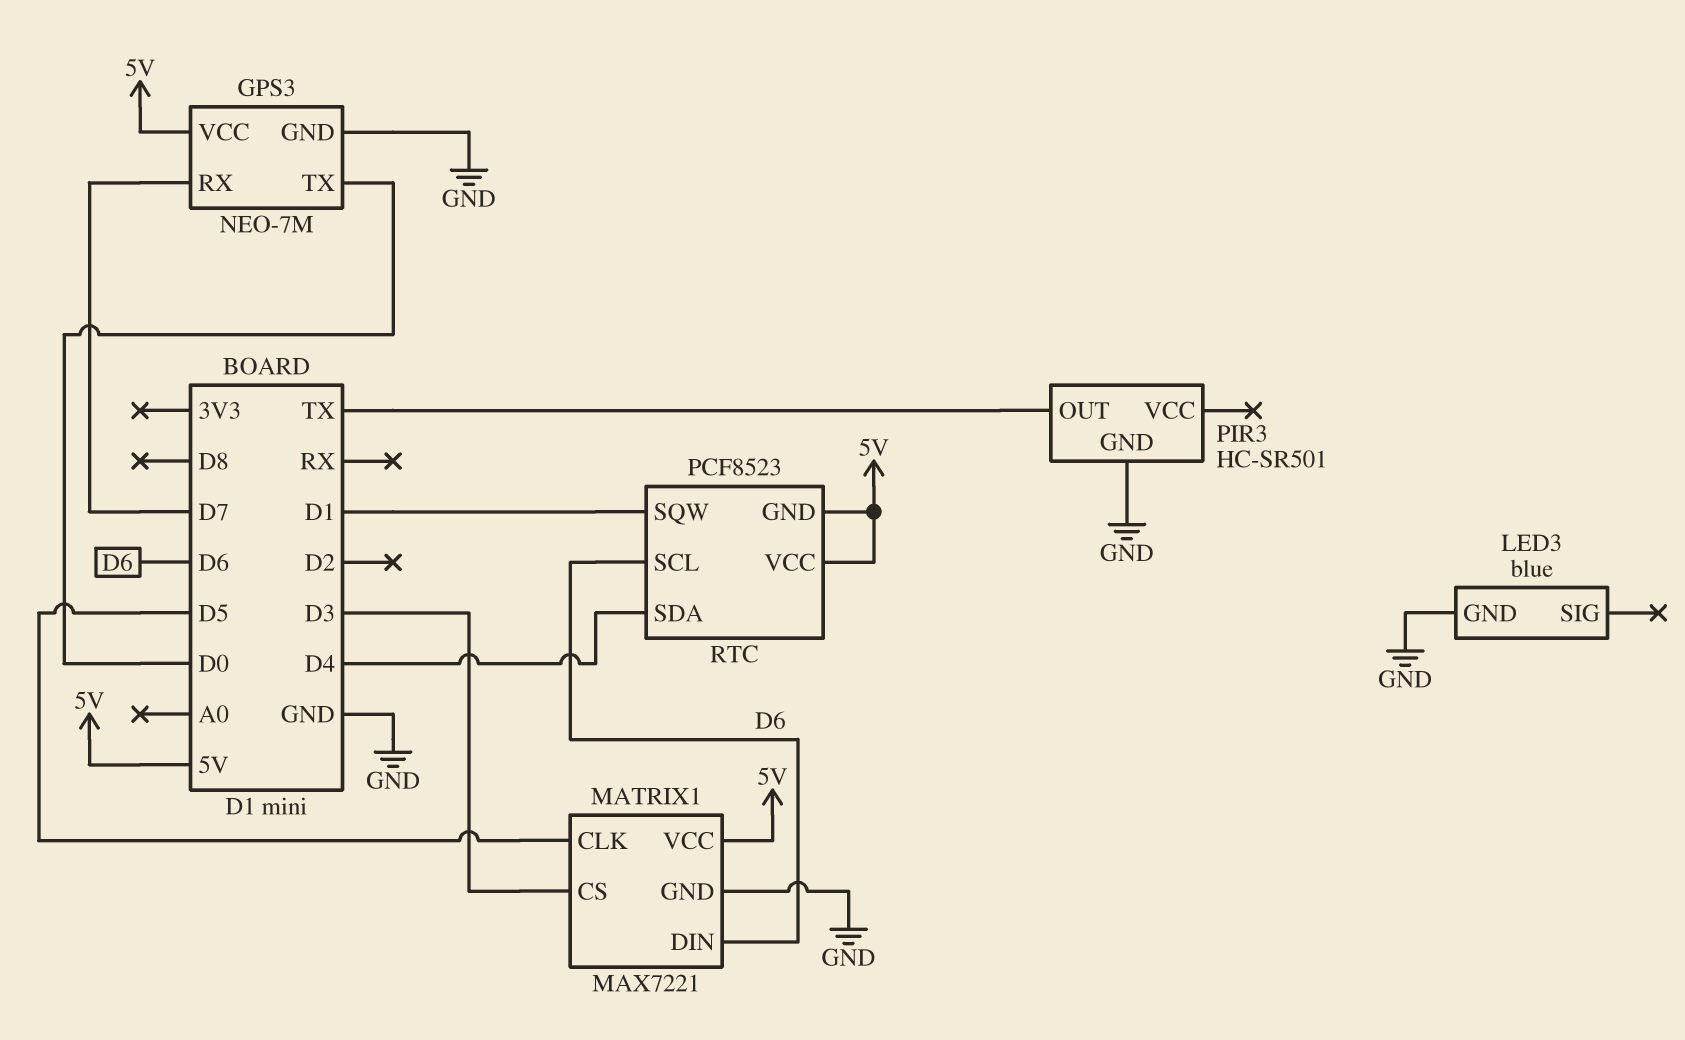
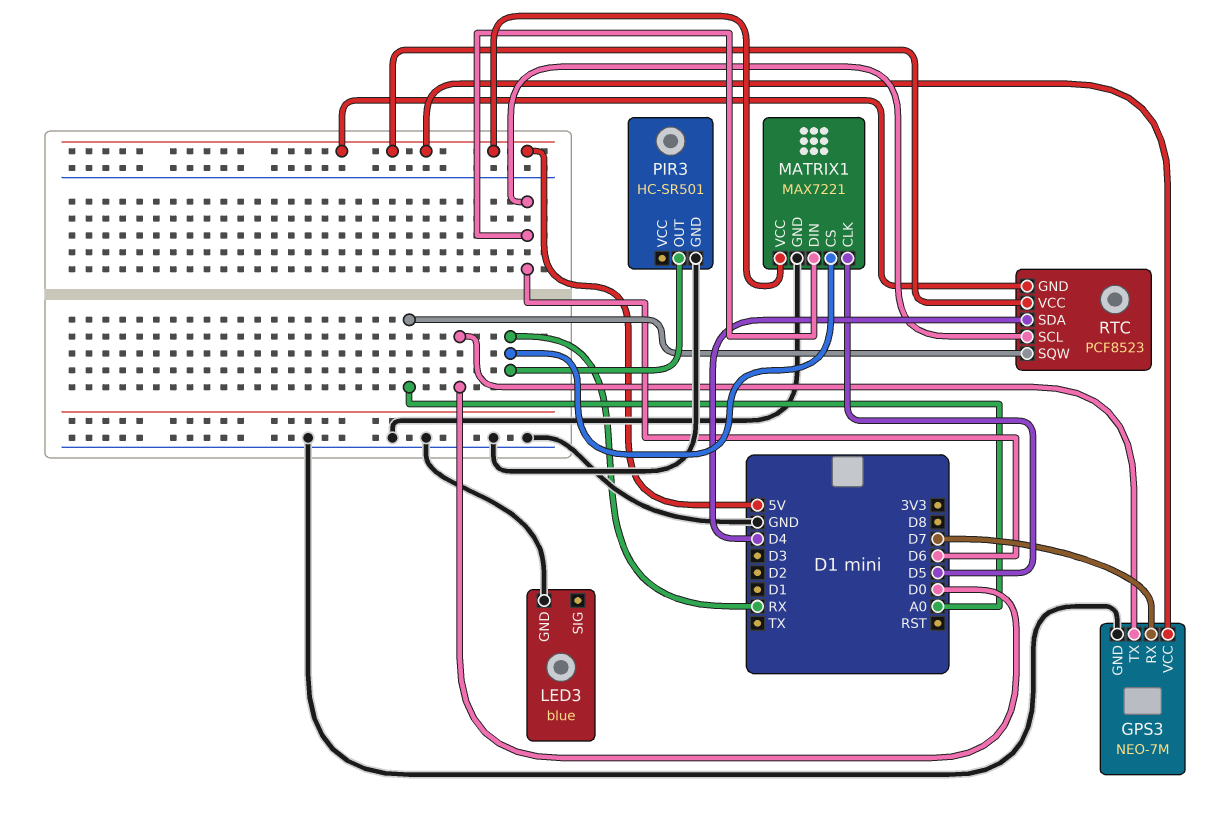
MATRIX1 pin CS: D3 -> RX
PIR3 pin OUT: TX -> RX
RTC pin SQW: D1 -> A0

